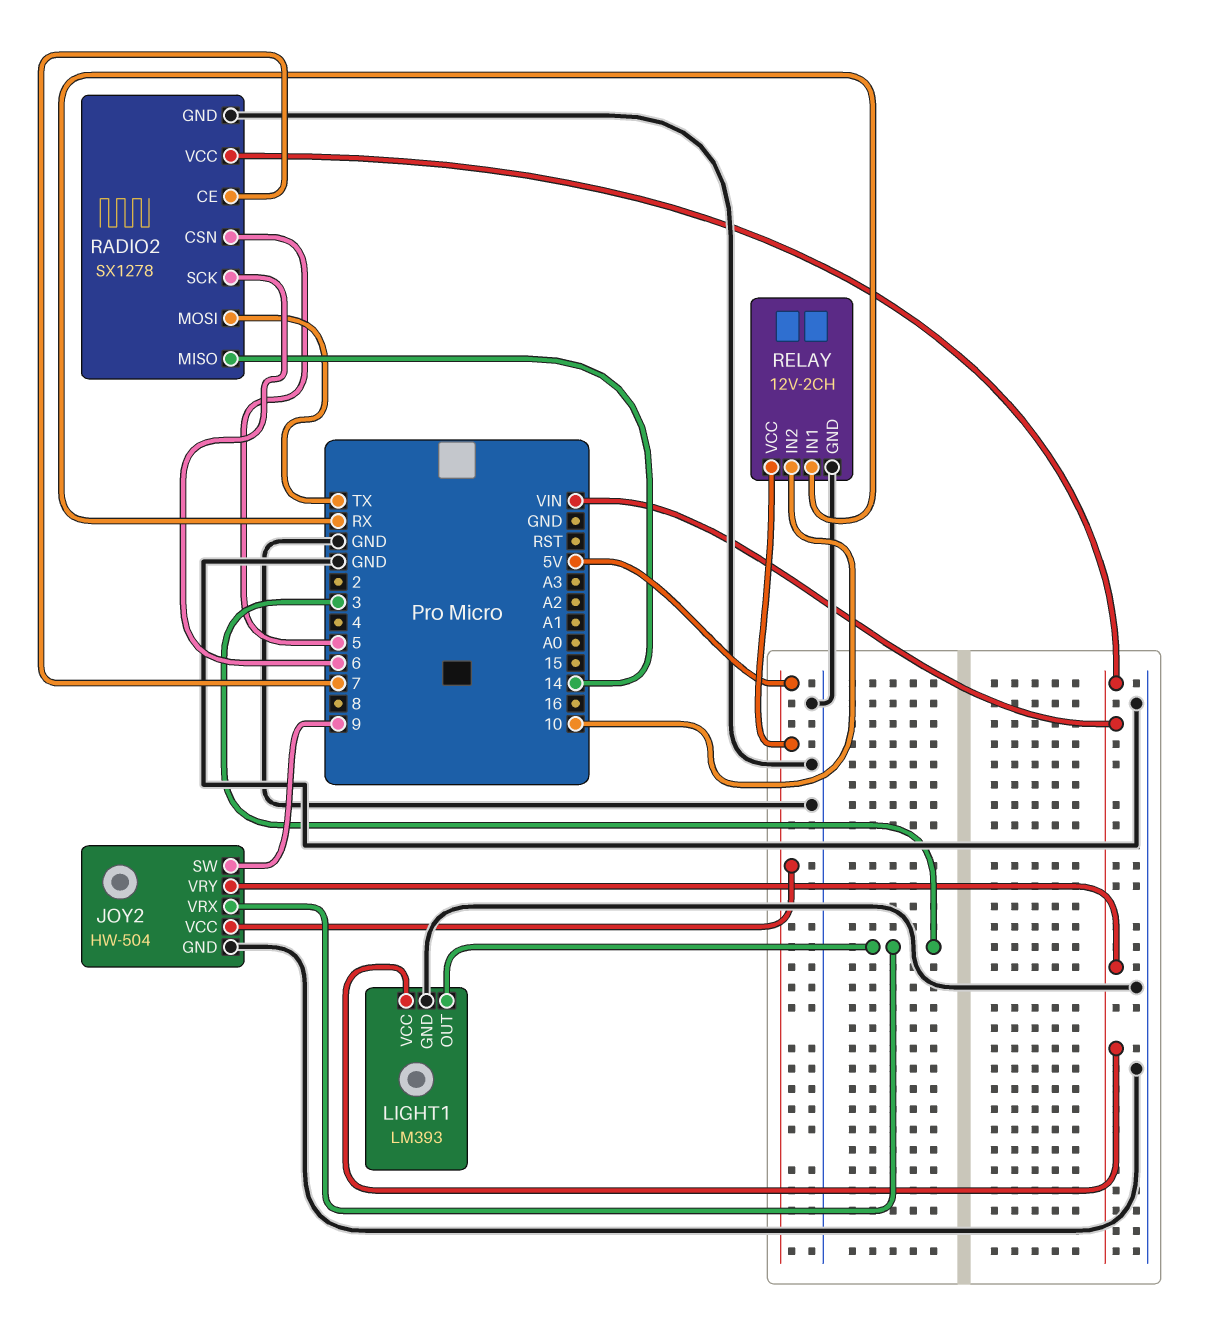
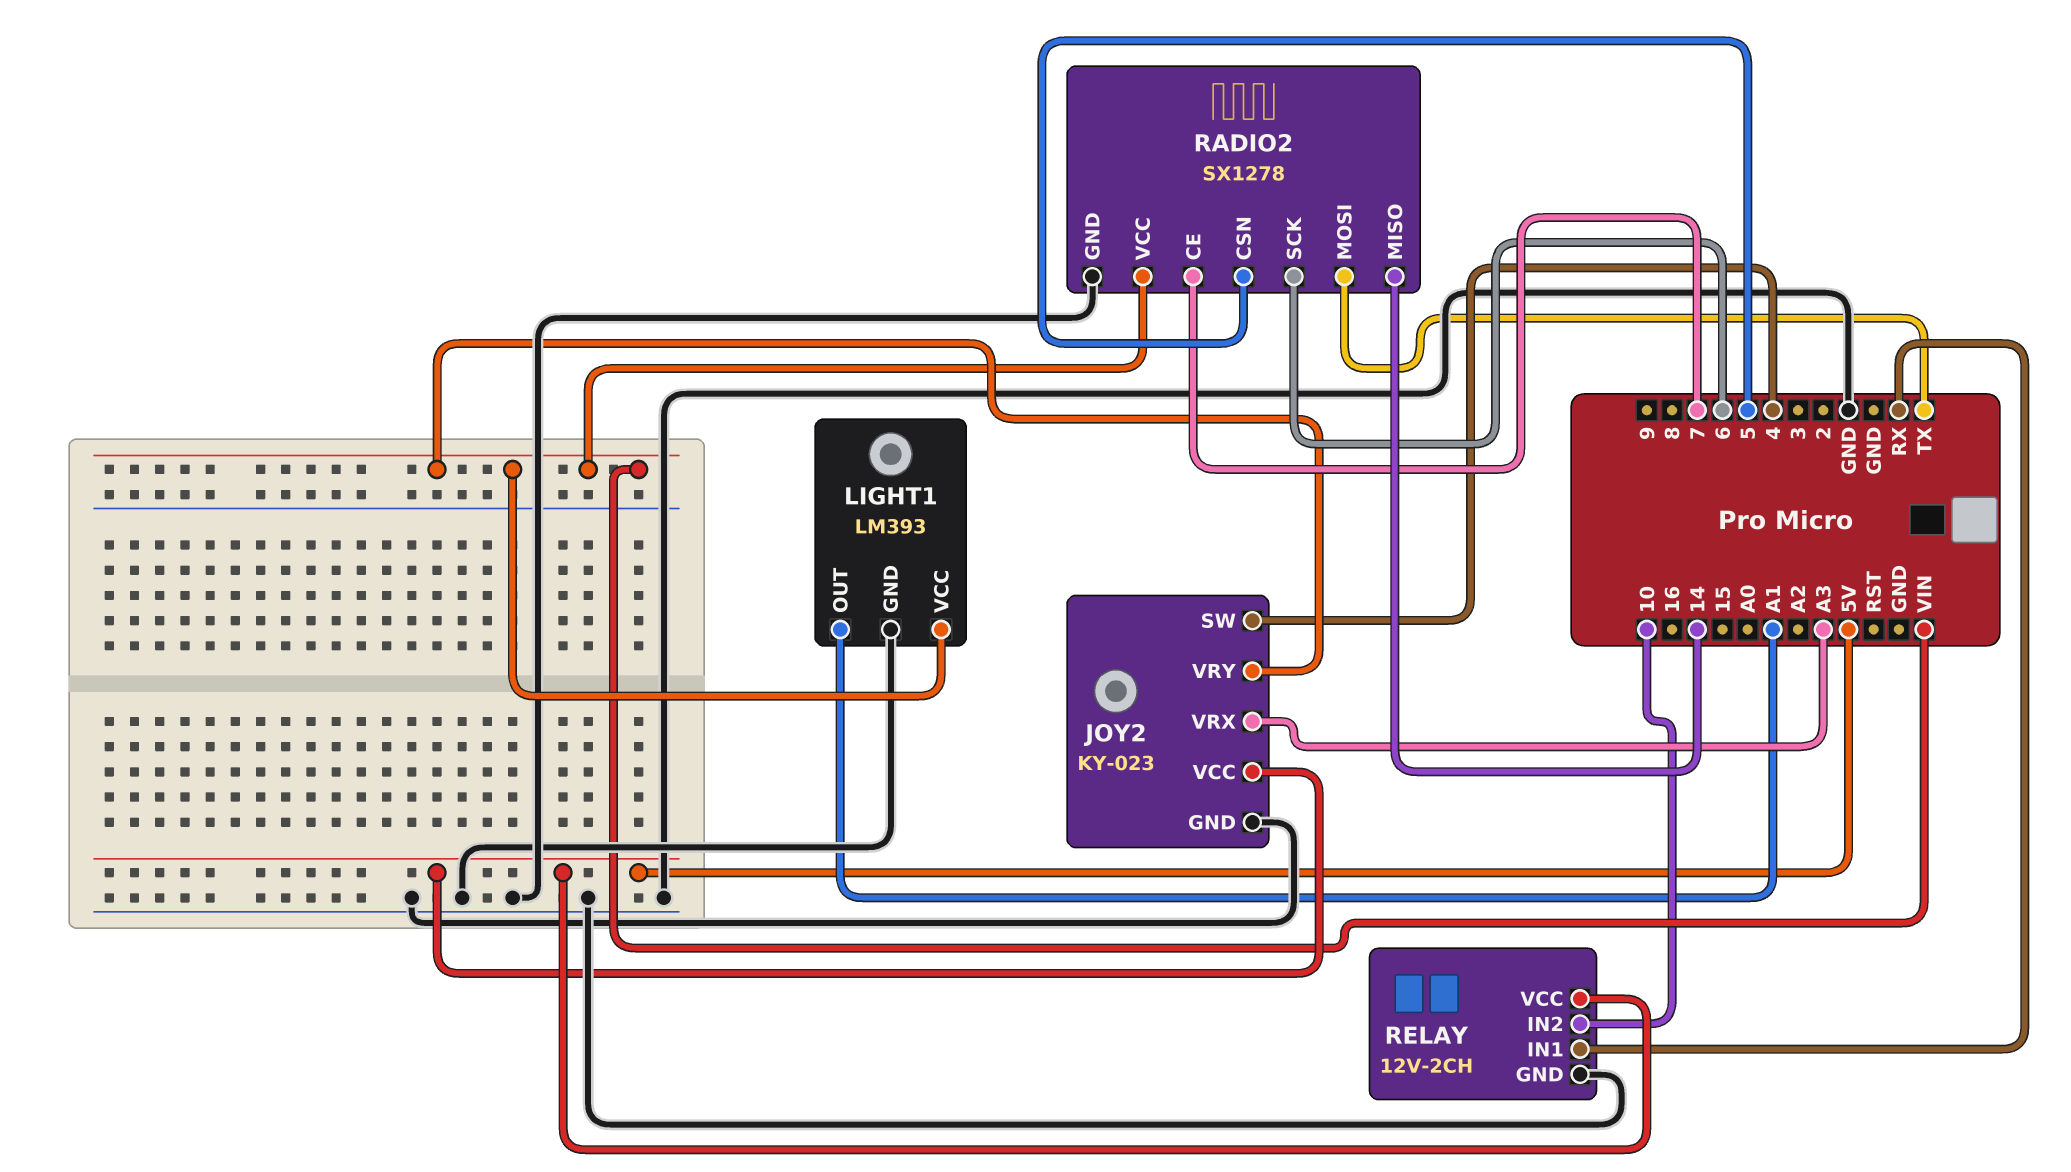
JOY2: HW-504 -> KY-023
JOY2 pin SW: 9 -> 4
JOY2 pin VRX: 3 -> A3
LIGHT1 pin OUT: 3 -> A1

